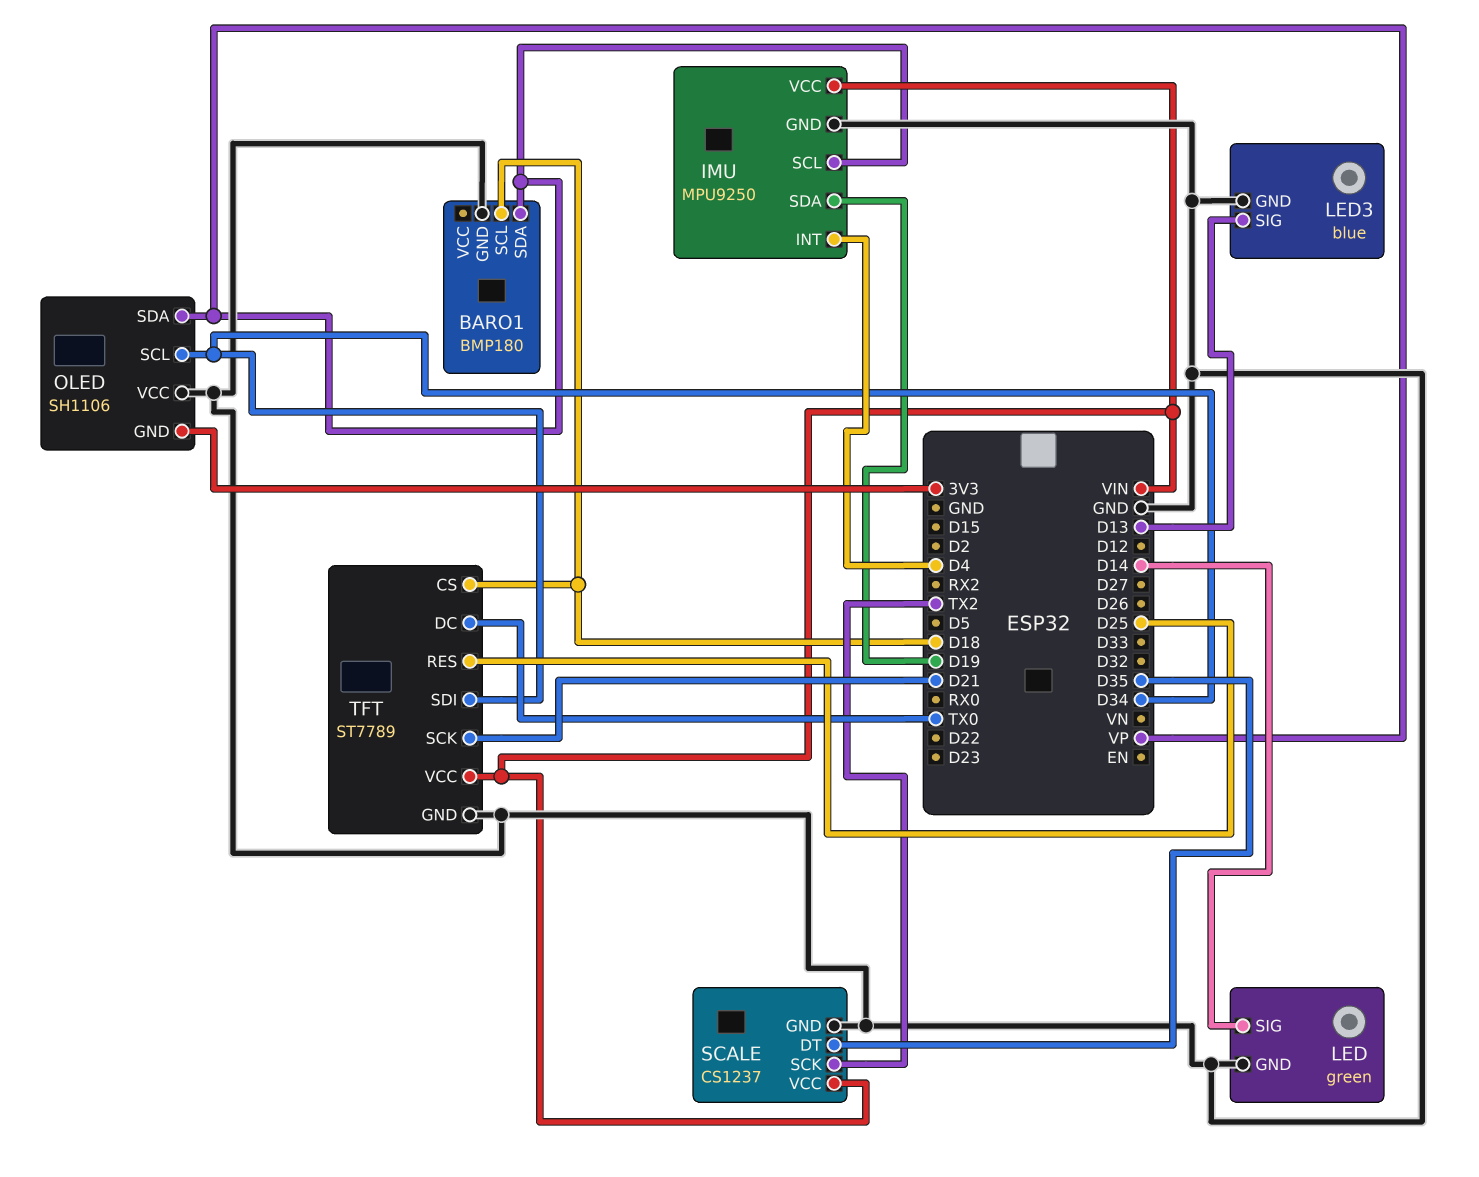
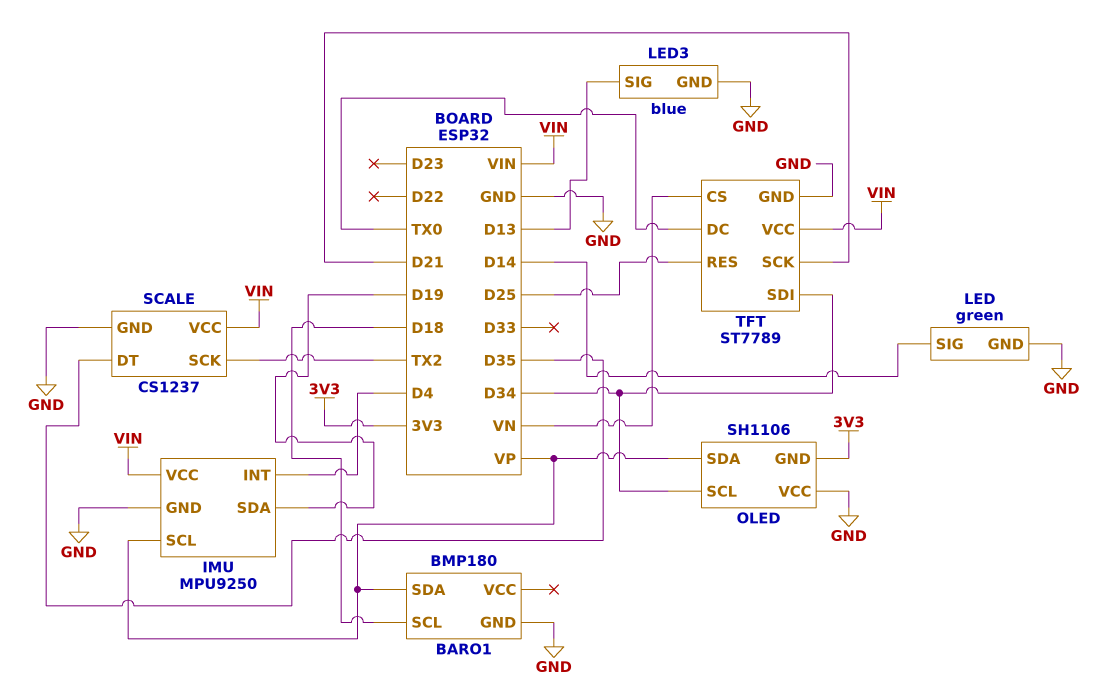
TFT pin CS: D18 -> VN

